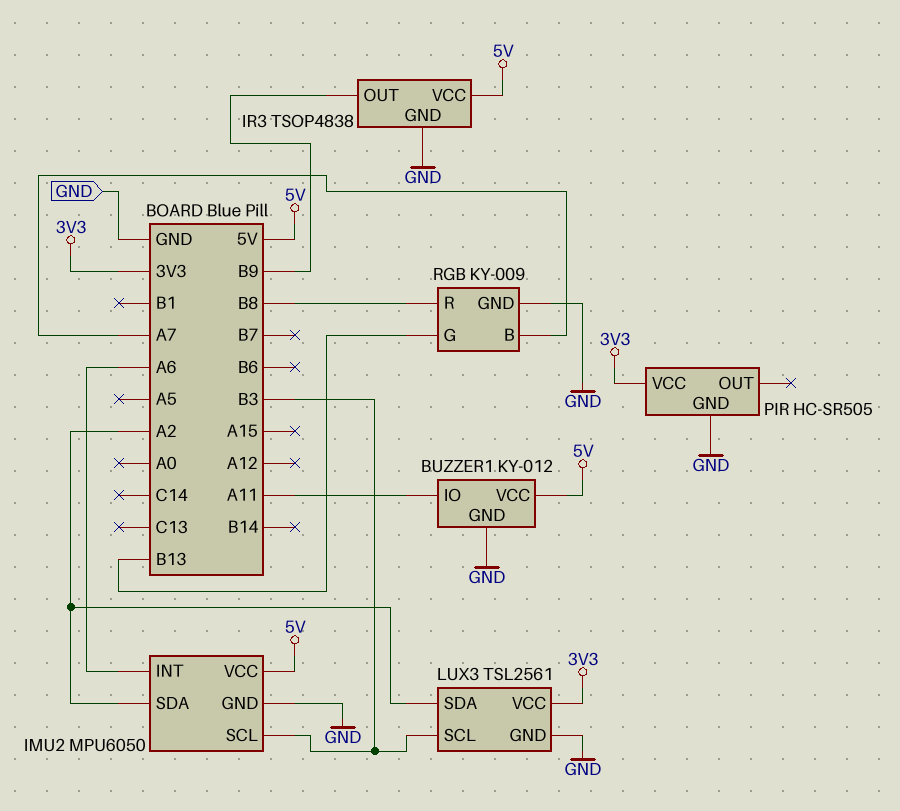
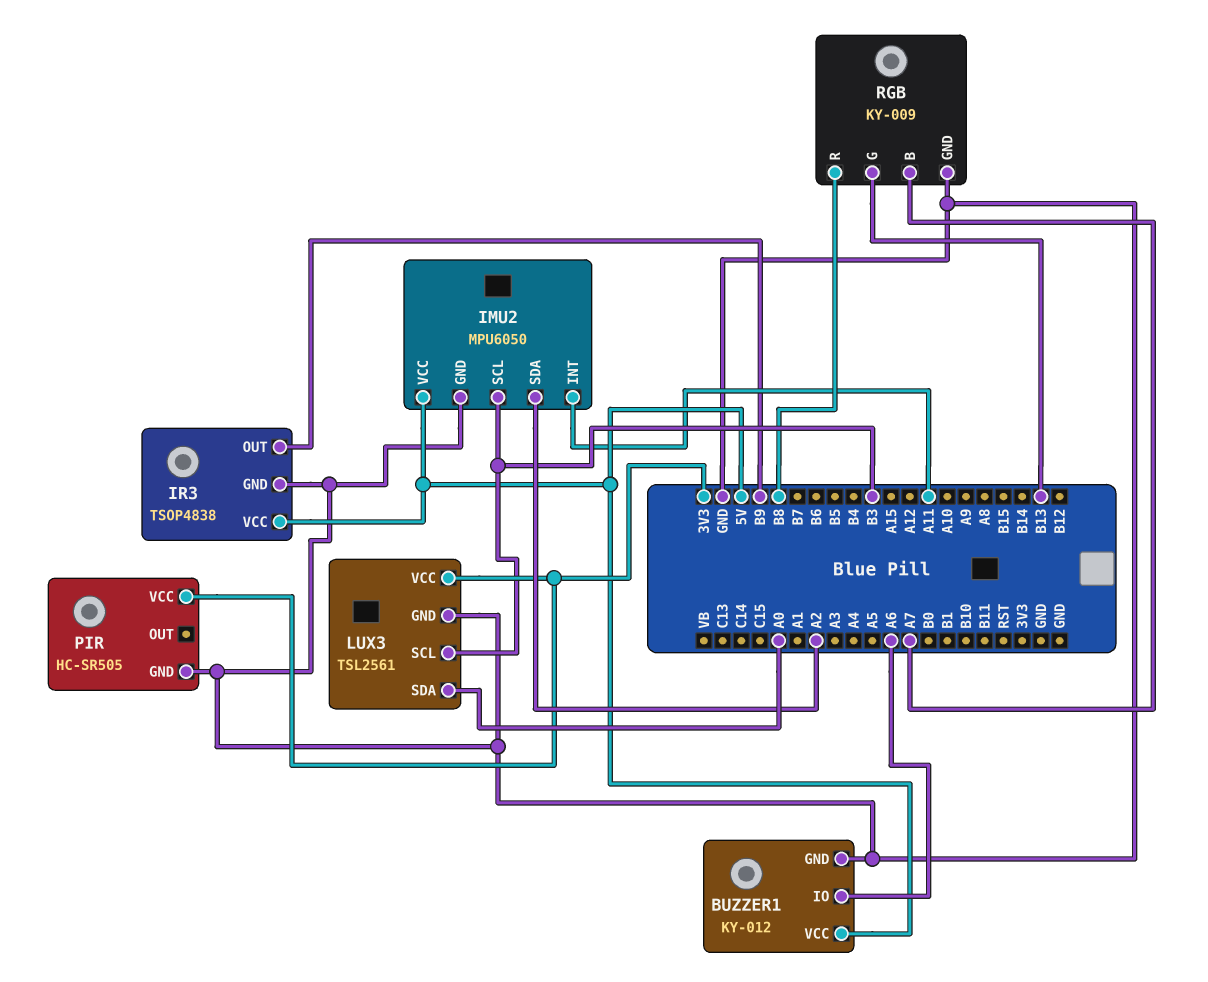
BUZZER1 pin IO: A11 -> A6
IMU2 pin INT: A6 -> A11
LUX3 pin SDA: A2 -> A0

